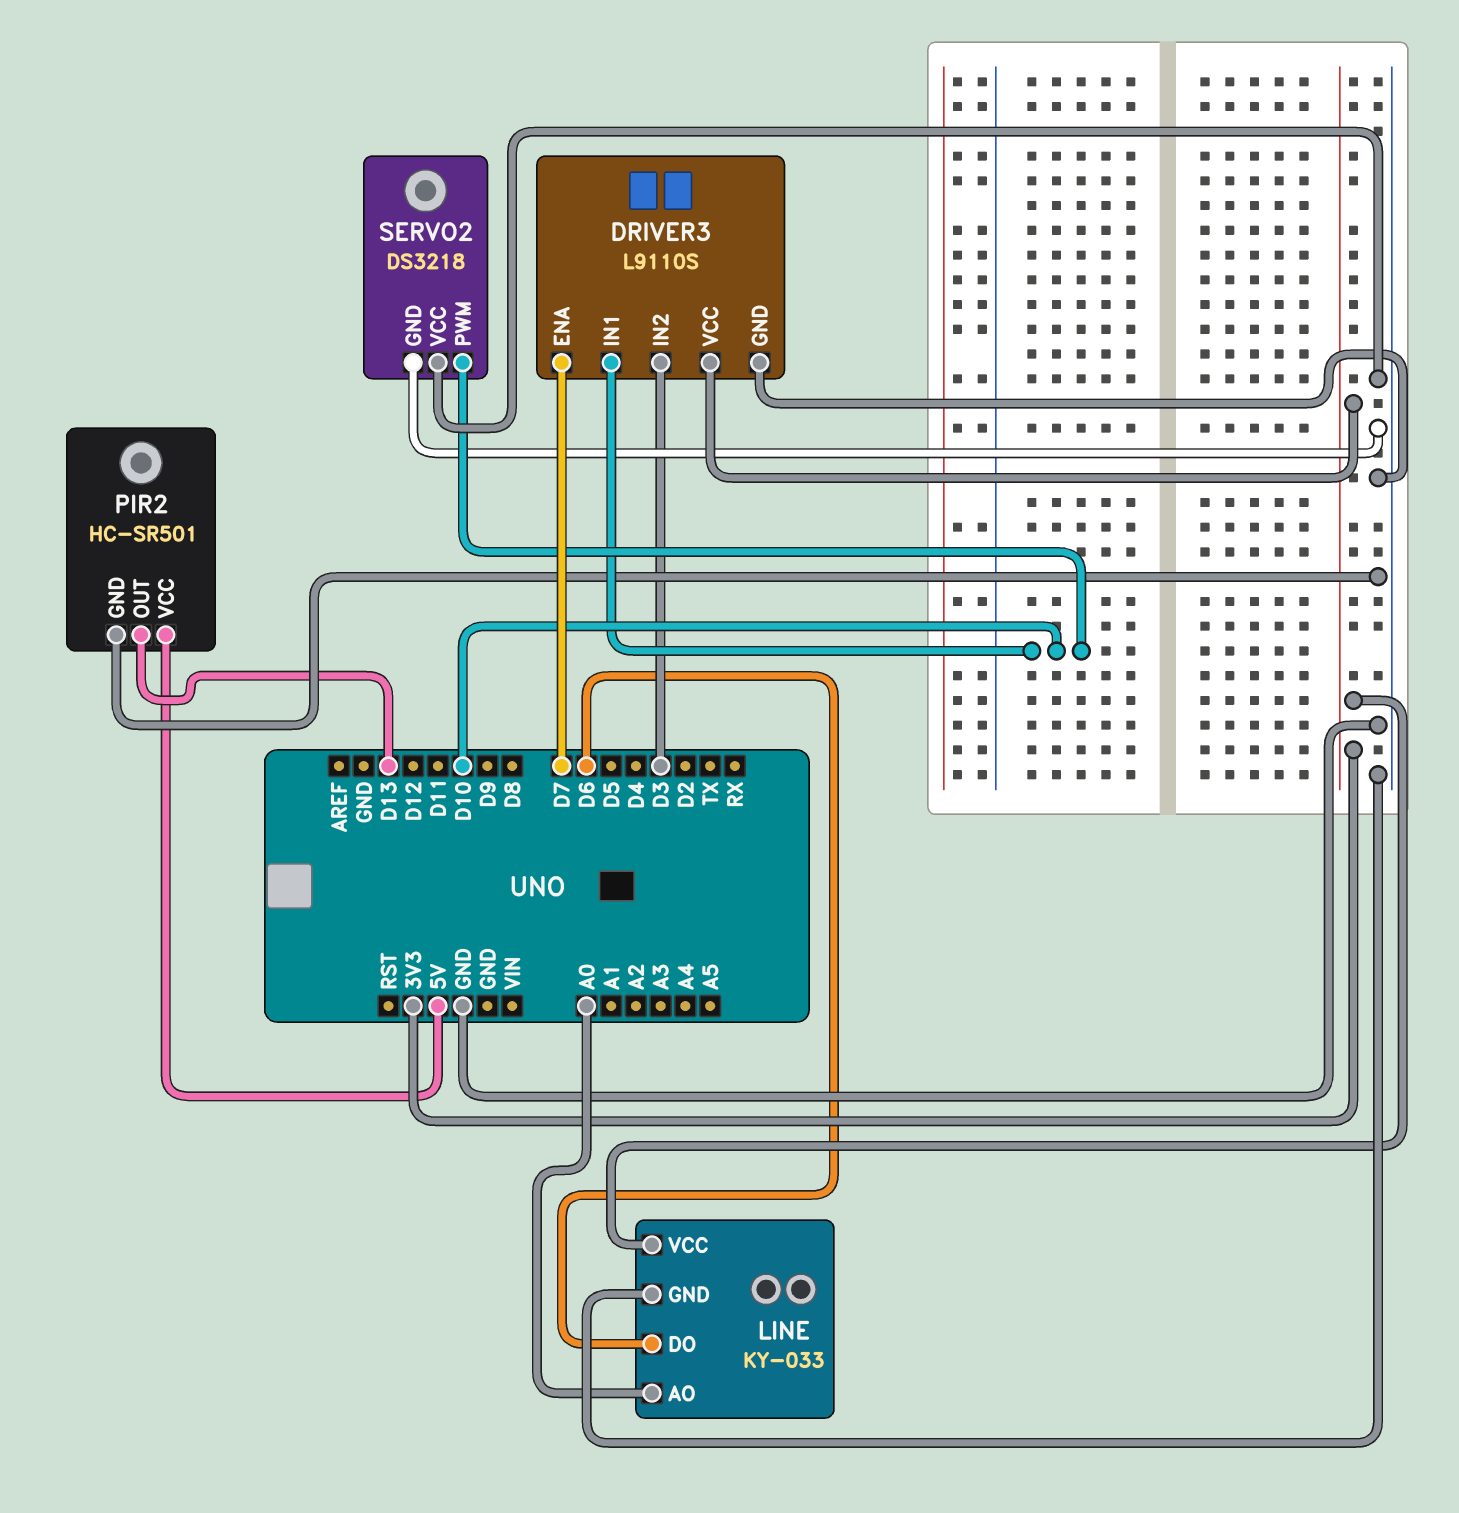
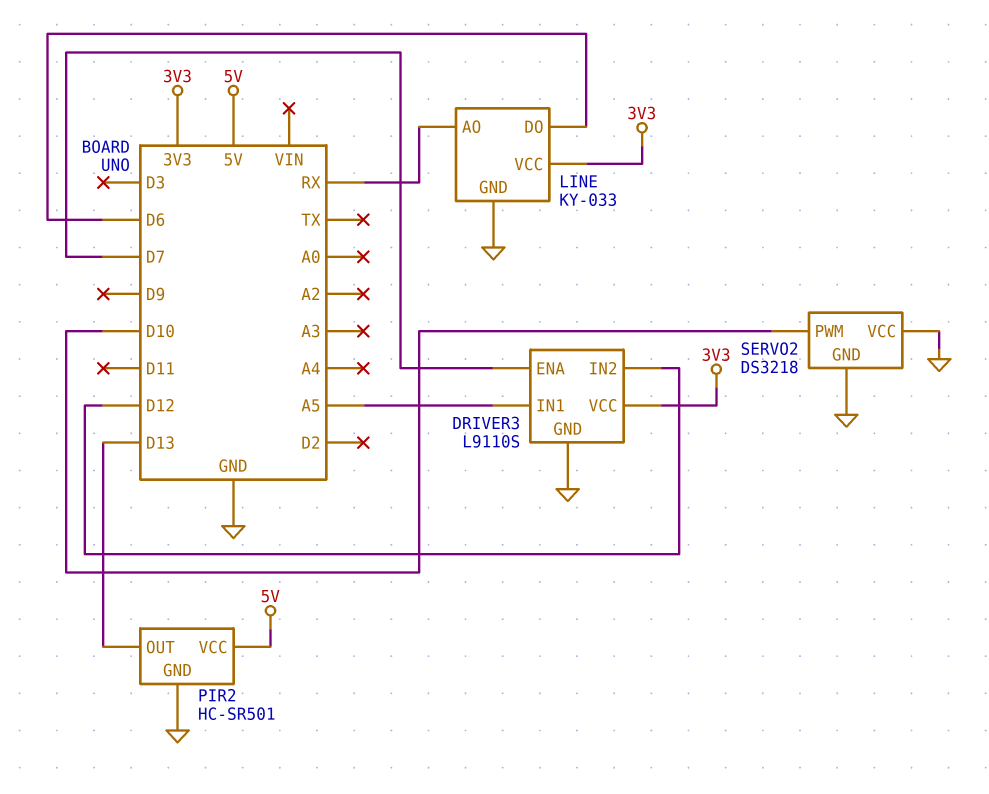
DRIVER3 pin IN1: D10 -> A5
DRIVER3 pin IN2: D3 -> D12
LINE pin AO: A0 -> RX

